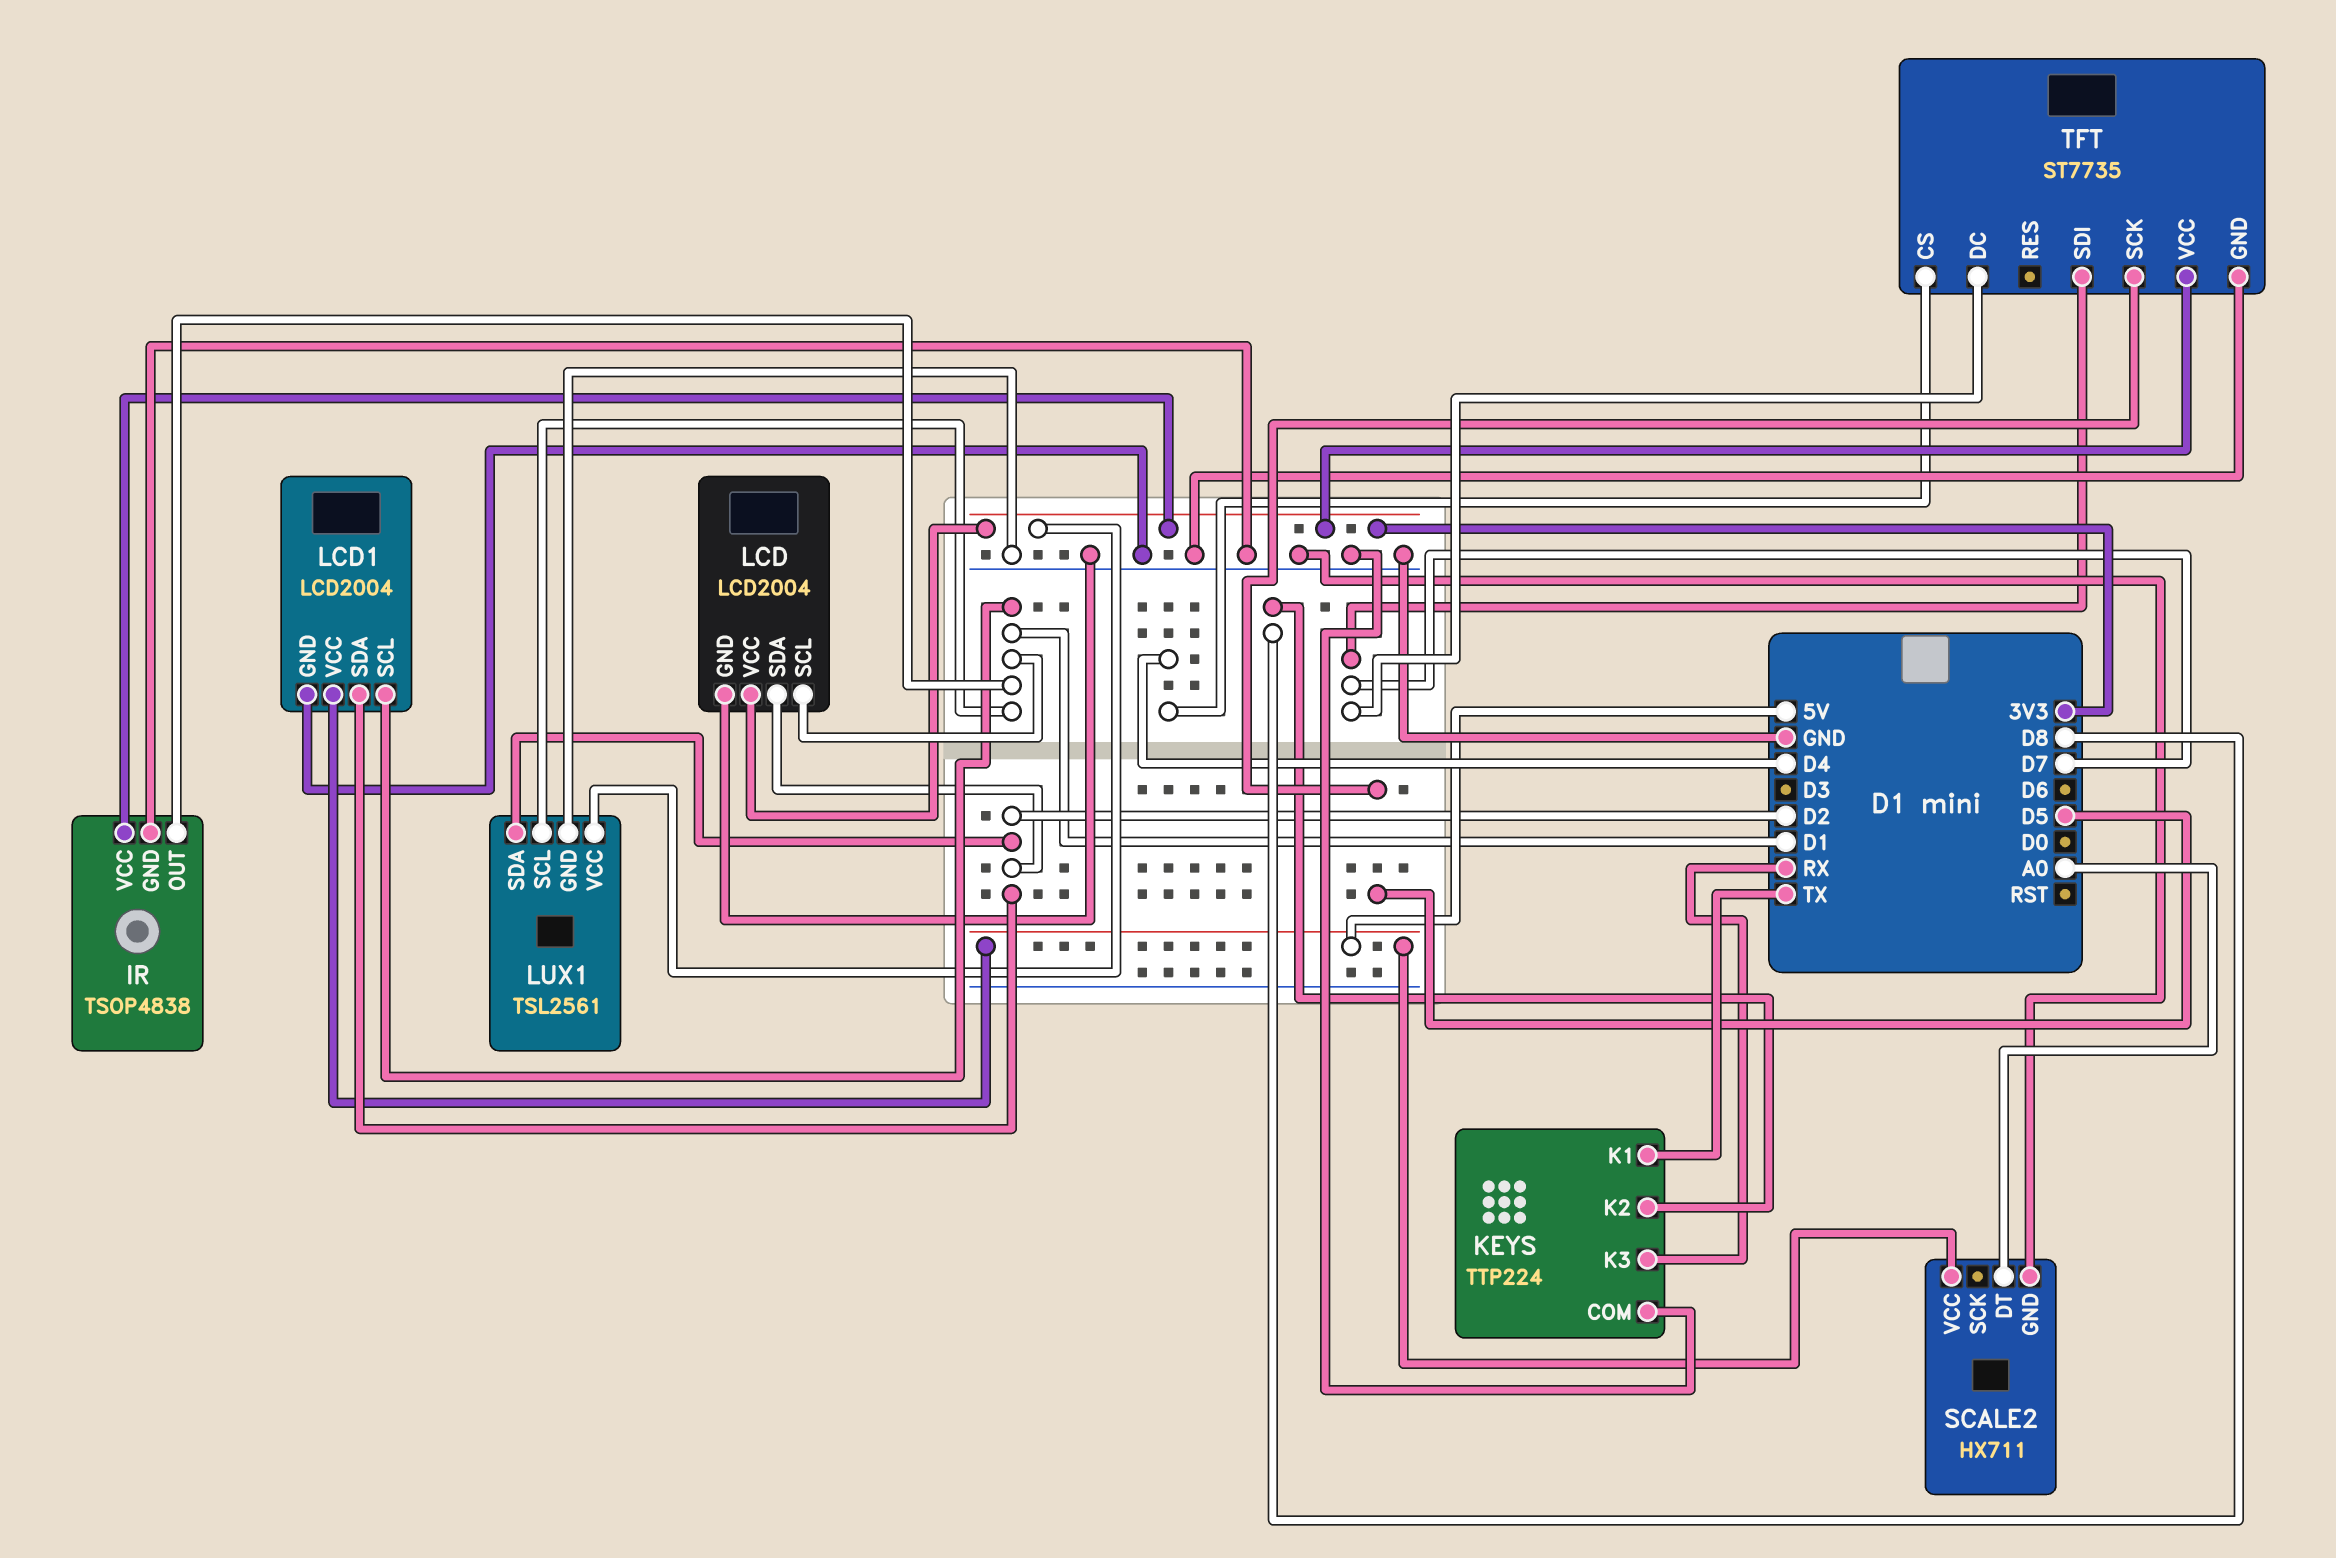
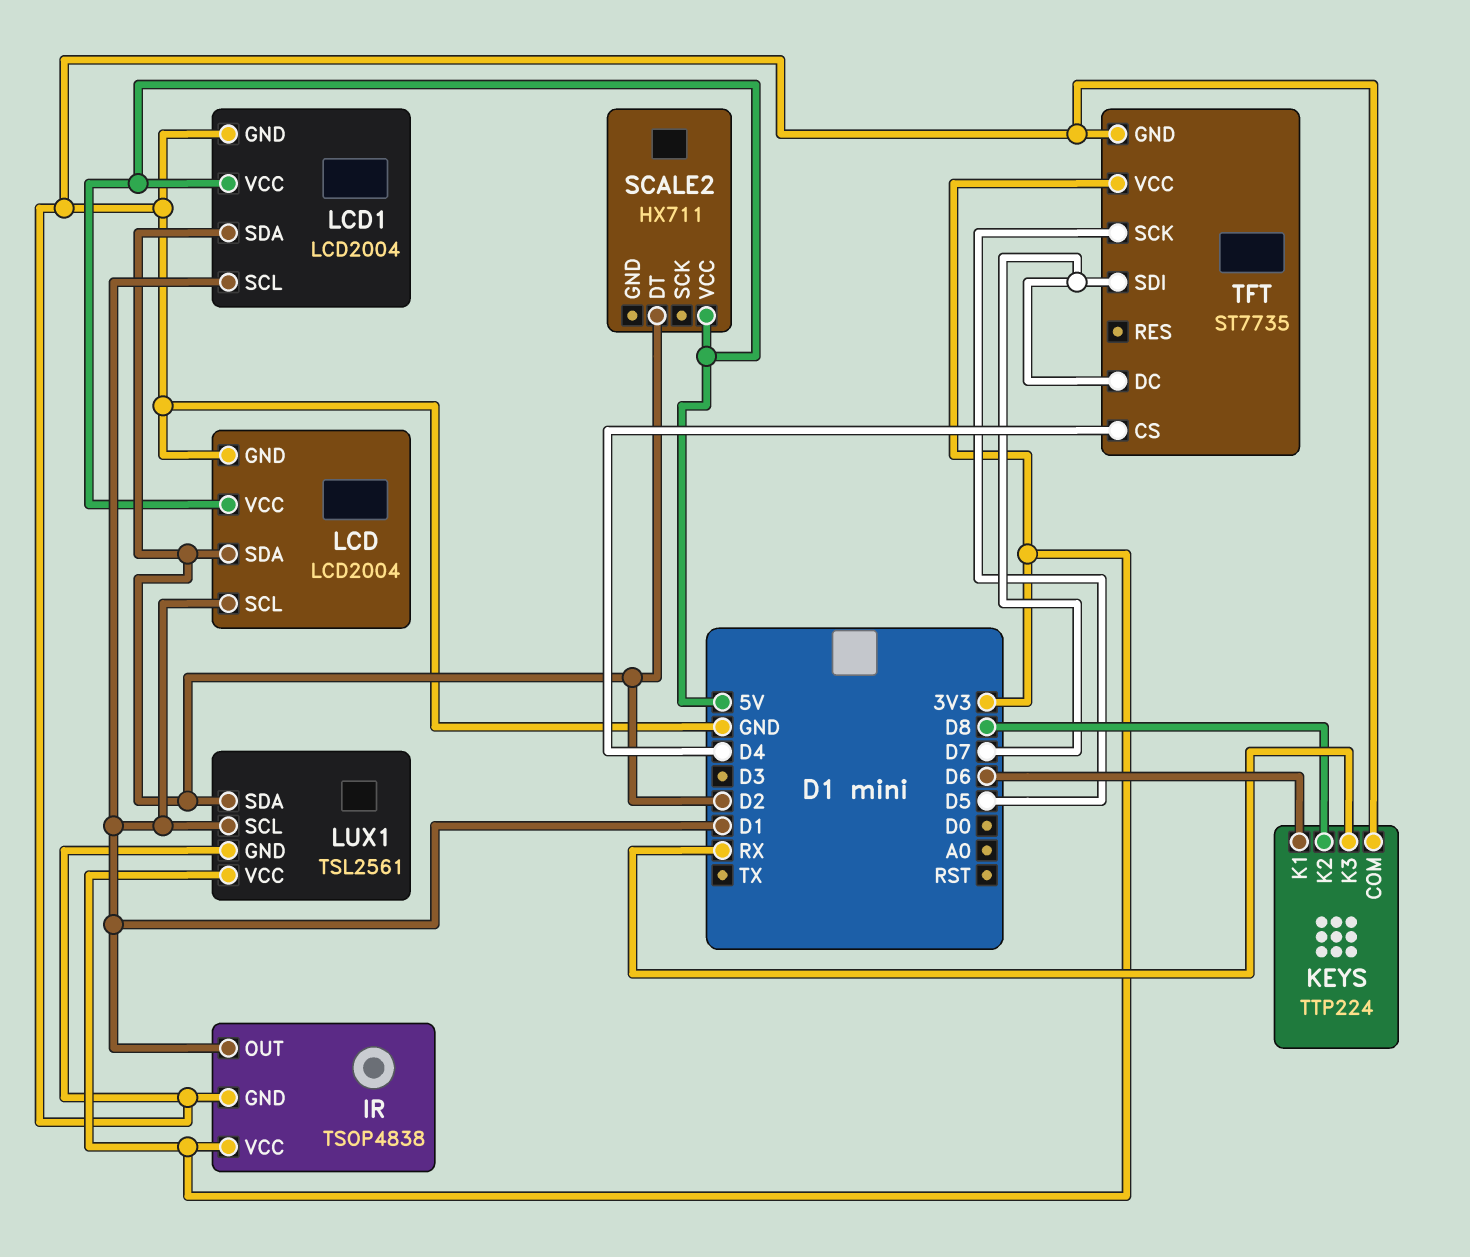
KEYS pin K1: TX -> D6
LCD pin VCC: 3V3 -> 5V
SCALE2 pin DT: A0 -> D2
SCALE2 pin GND: GND -> none

